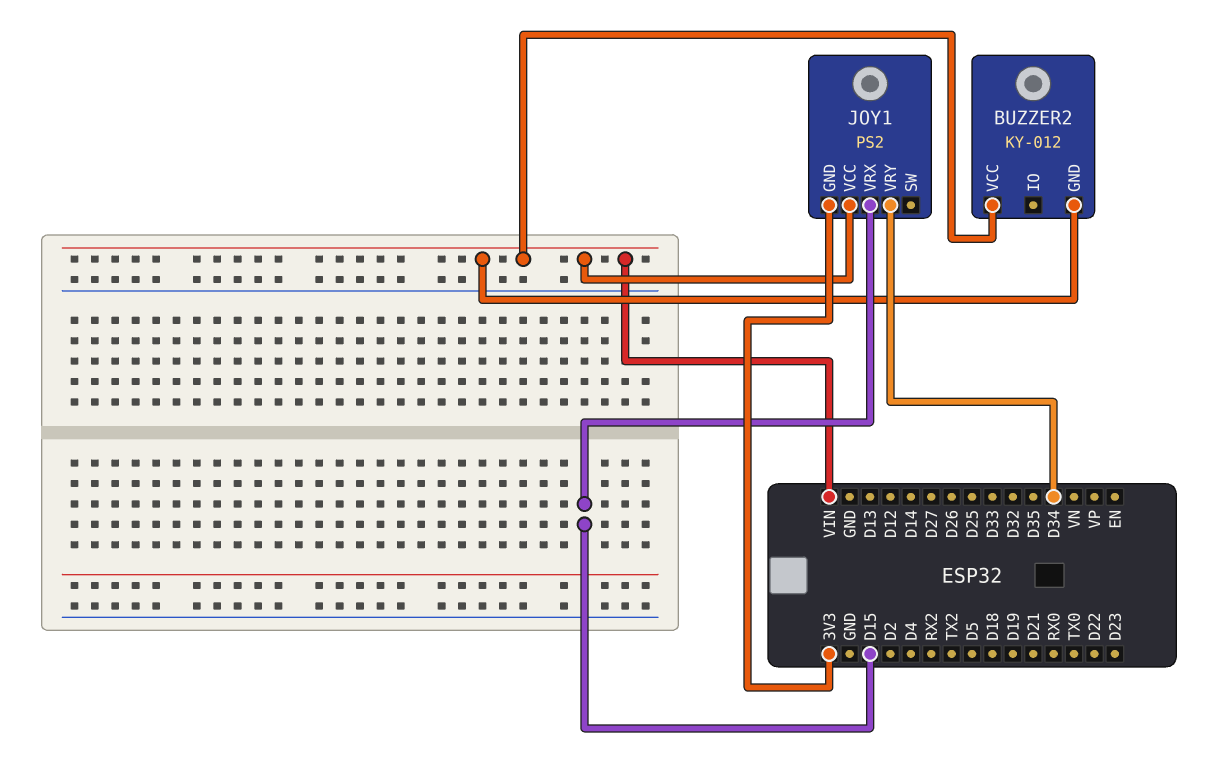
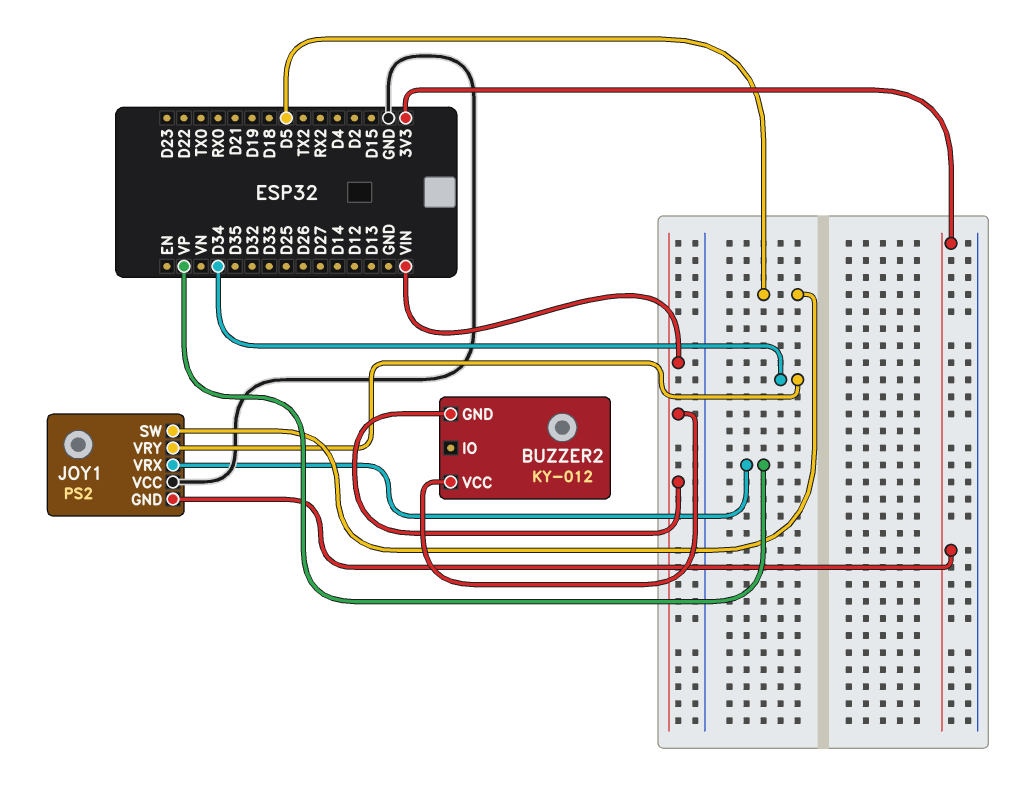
JOY1 pin SW: none -> D5
JOY1 pin VCC: VIN -> GND
JOY1 pin VRX: D15 -> VP

